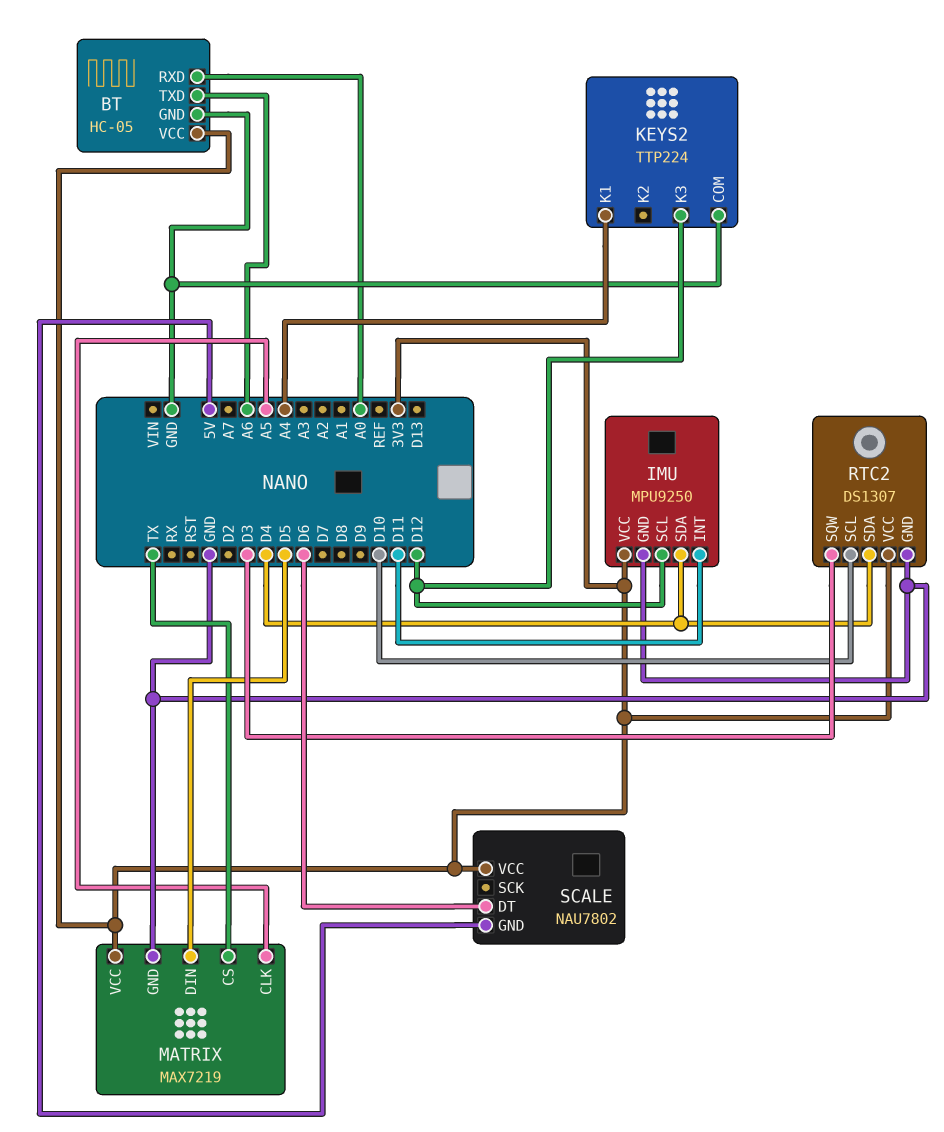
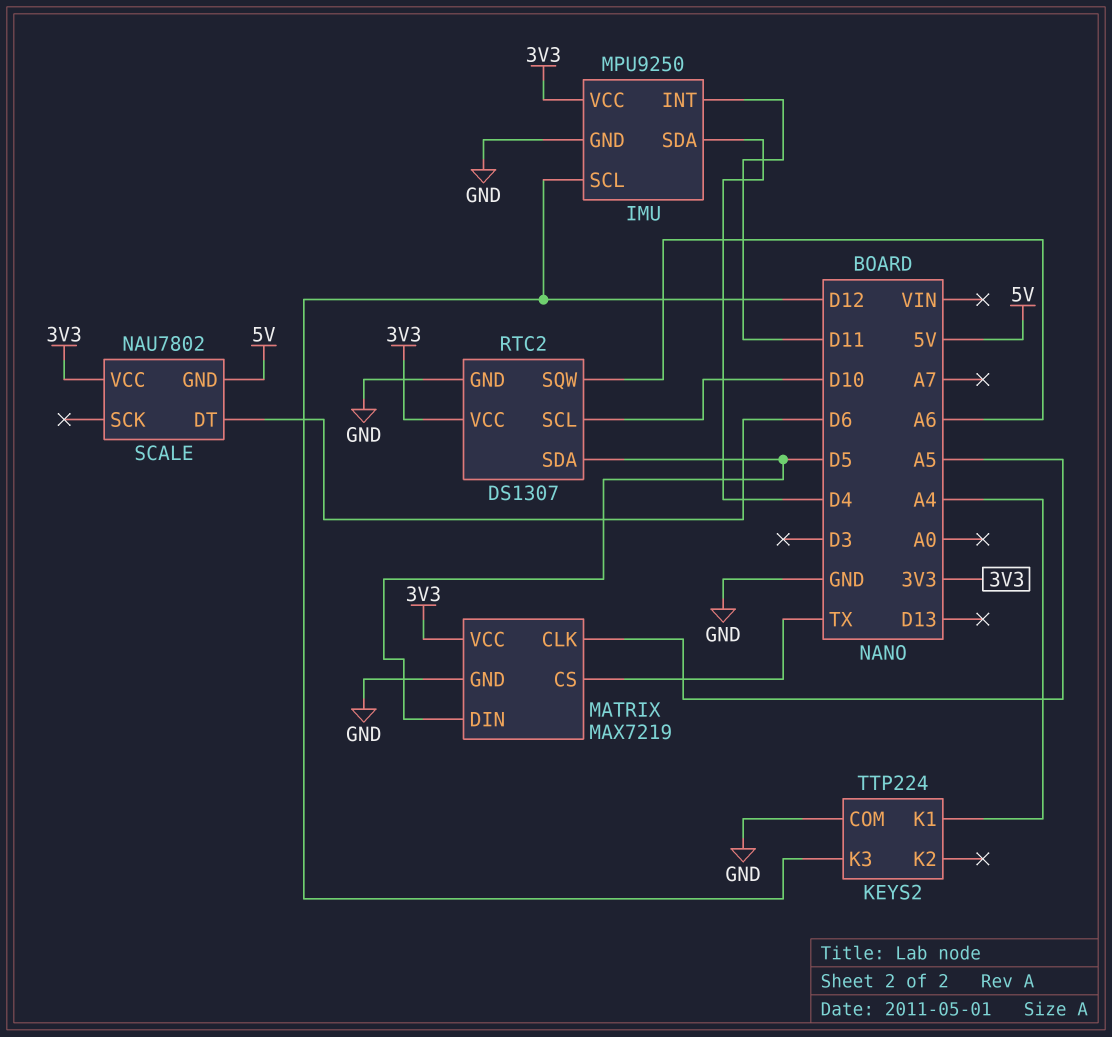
BT: HC-05 -> none
BT pin GND: GND -> none
BT pin RXD: A0 -> none
BT pin TXD: A6 -> none
BT pin VCC: 3V3 -> none
RTC2 pin SDA: D4 -> D5
RTC2 pin SQW: D3 -> A6

